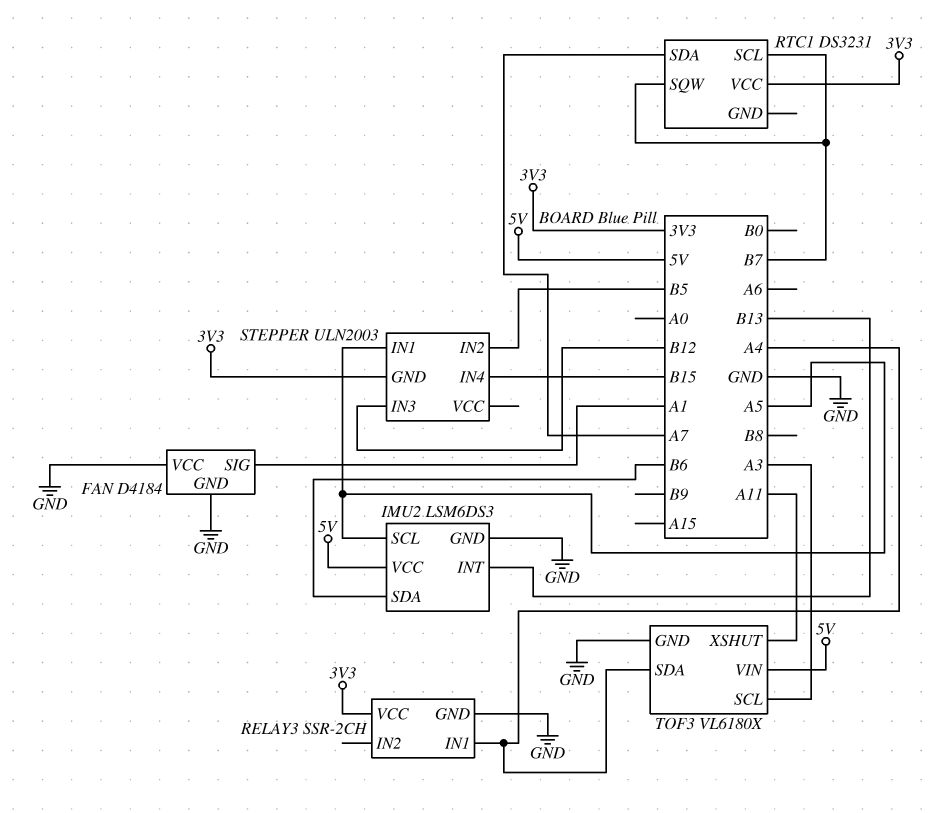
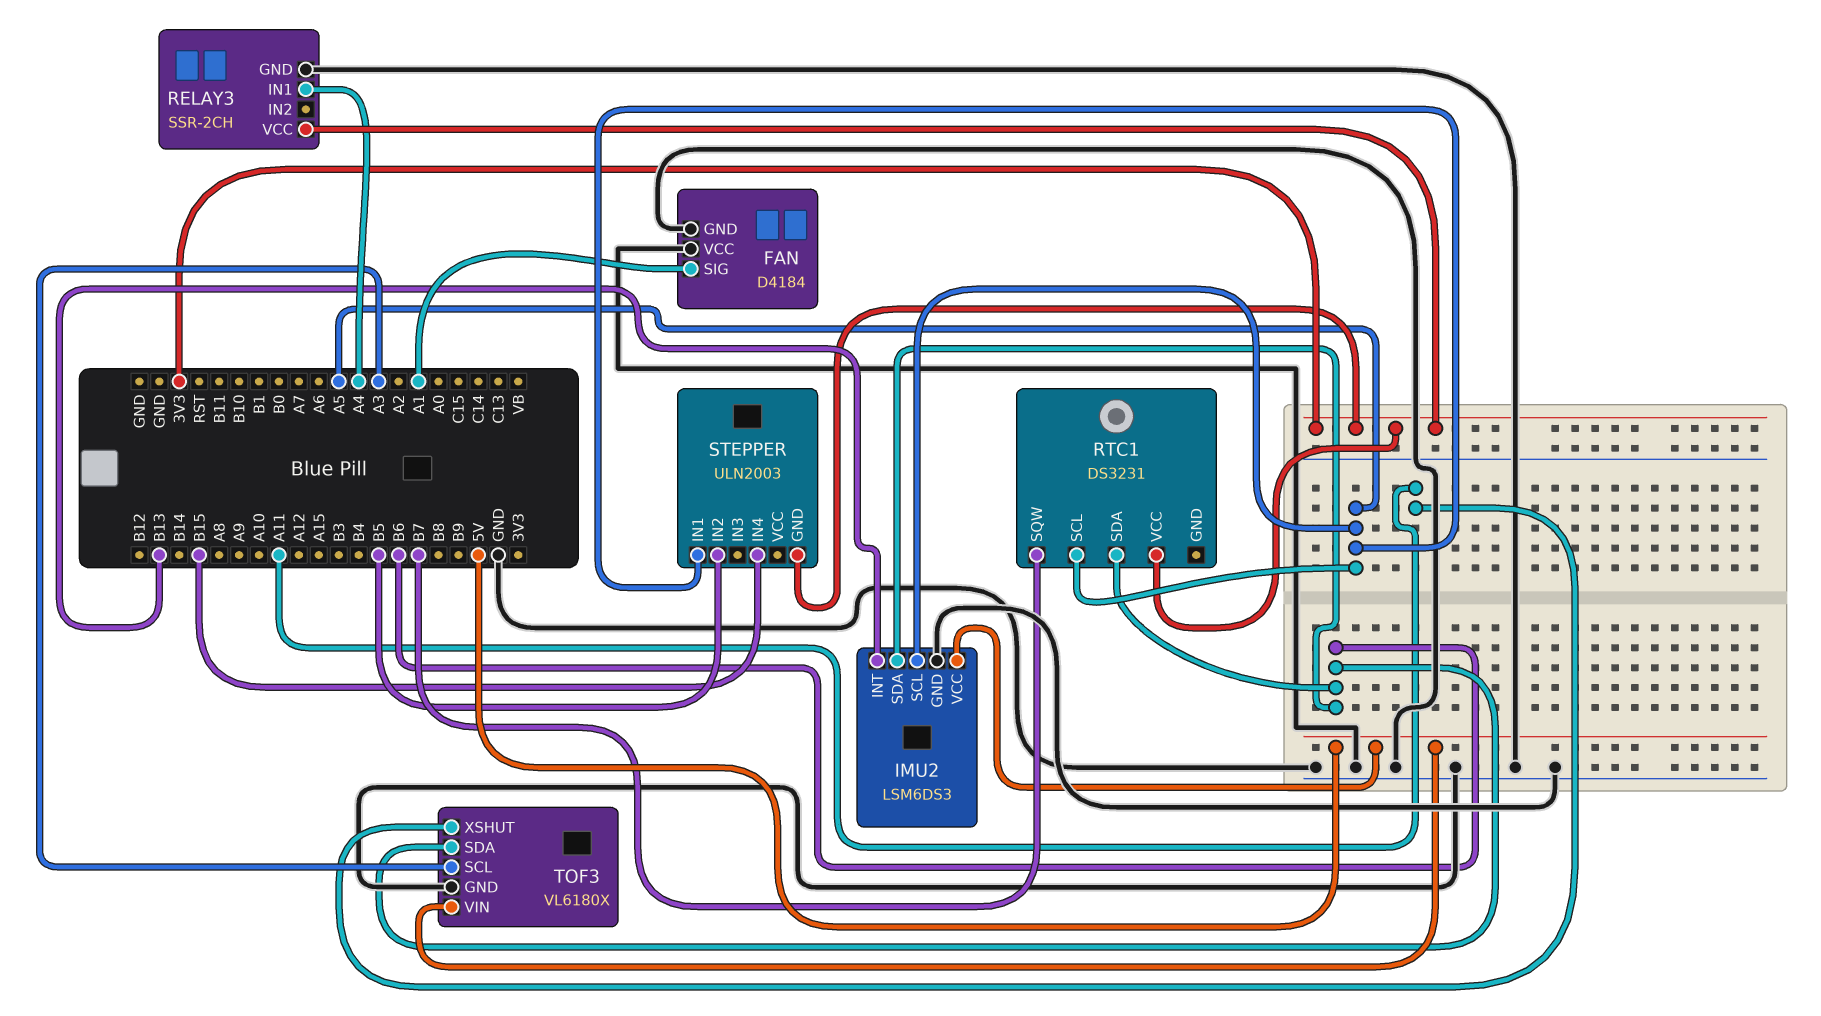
RTC1 pin SCL: B7 -> A5
RTC1 pin SDA: A7 -> B6
STEPPER pin IN3: B12 -> none
TOF3 pin SDA: A4 -> B6

